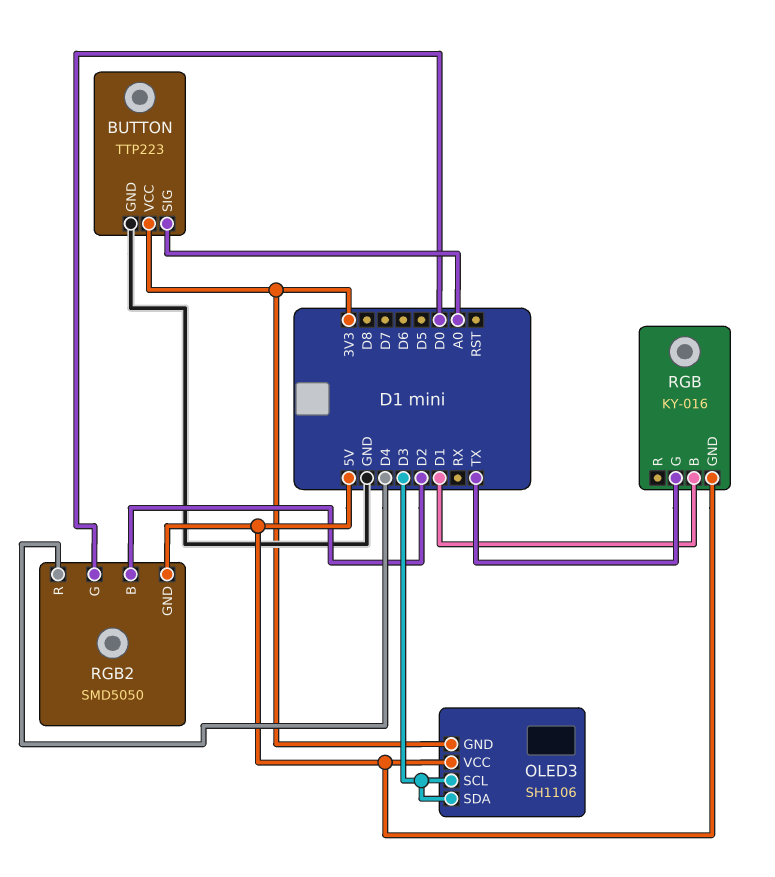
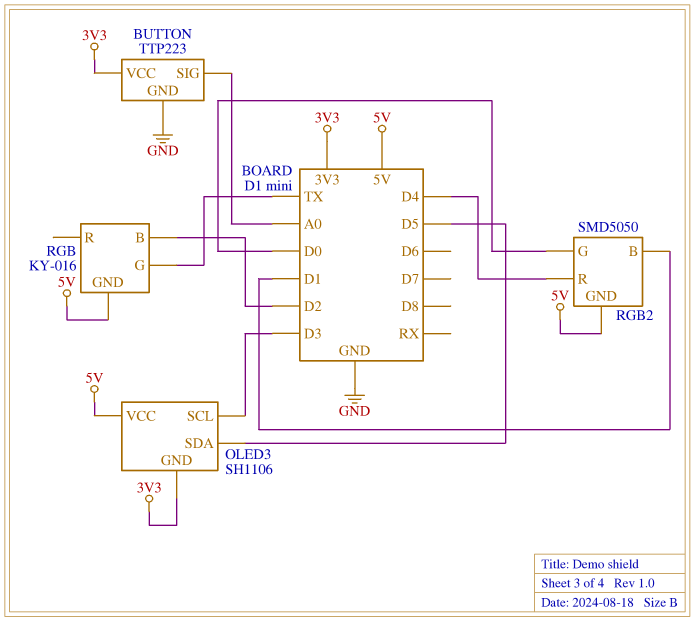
OLED3 pin SDA: D3 -> D5
RGB pin B: D1 -> D2
RGB2 pin B: D2 -> D1

